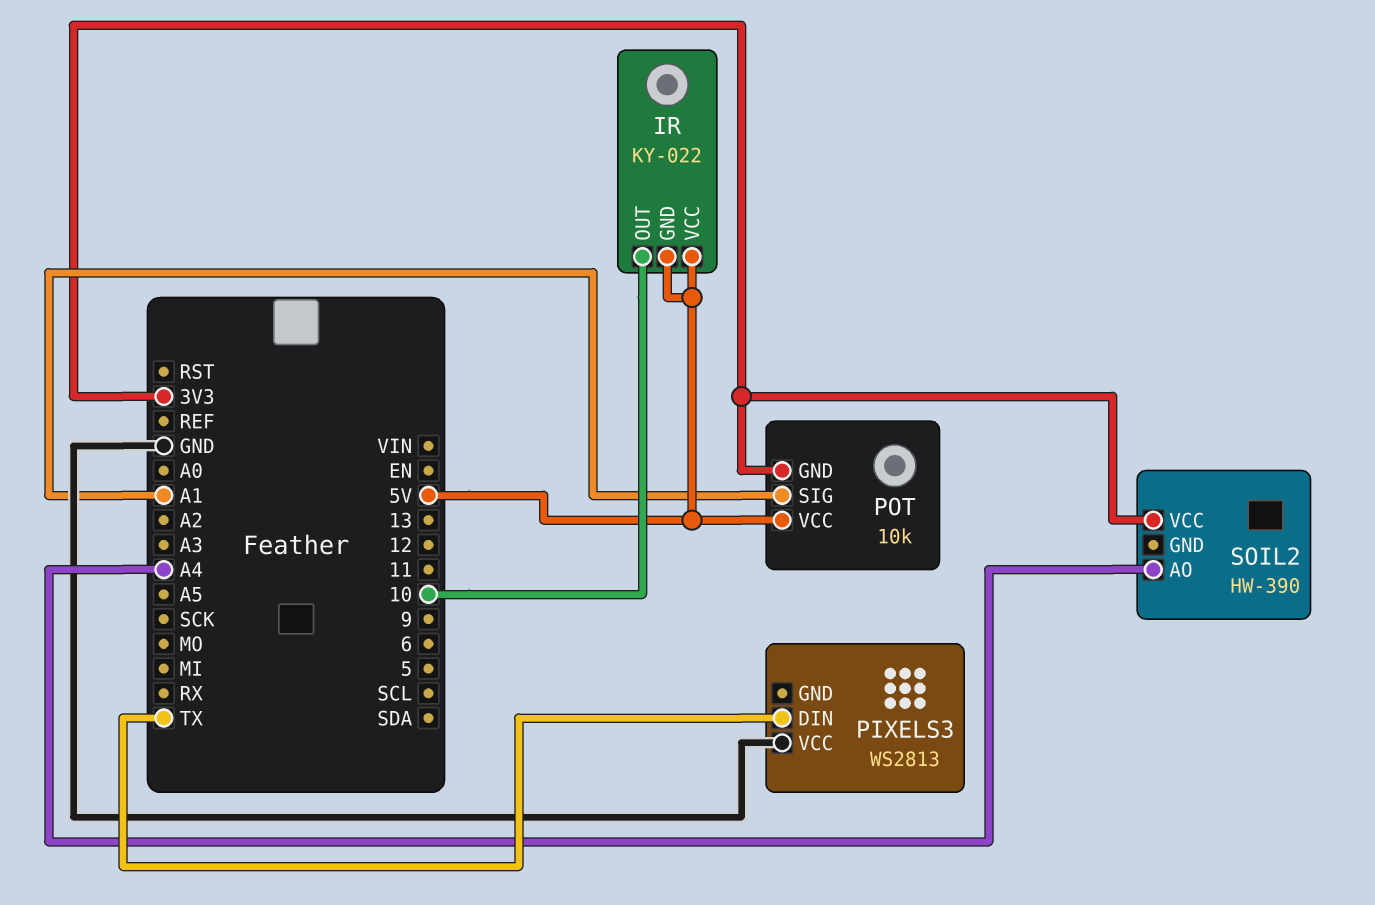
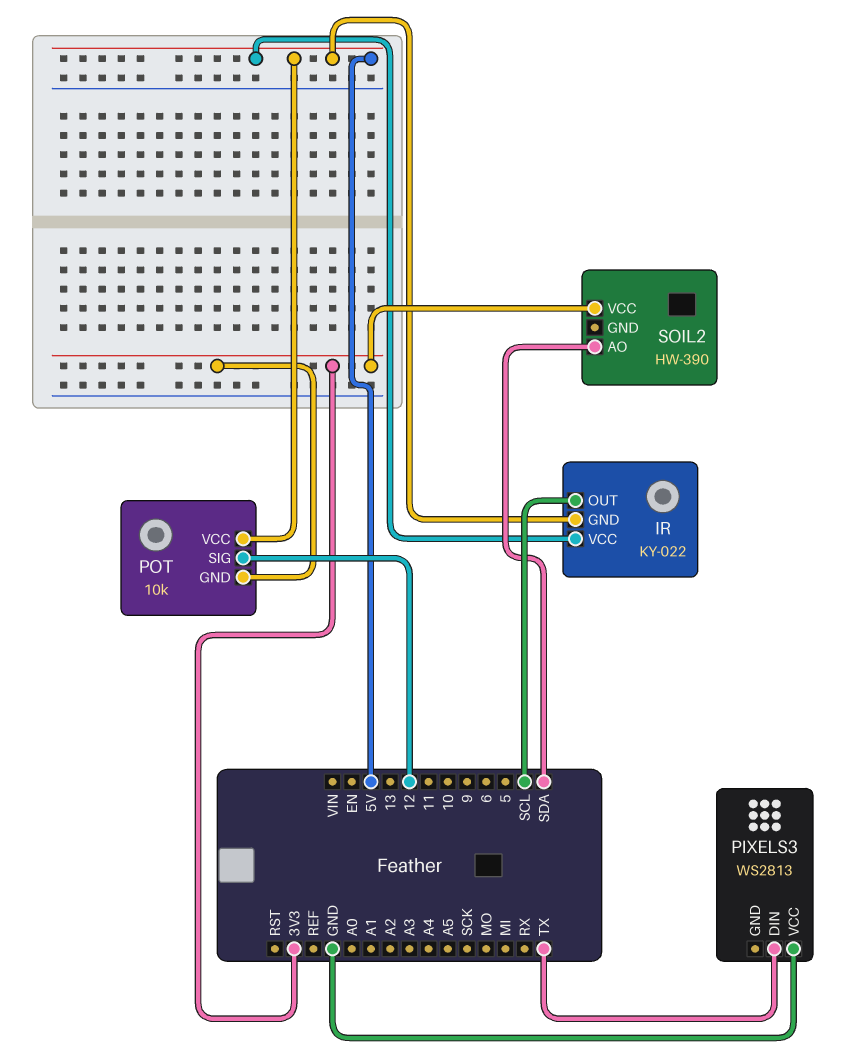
IR pin OUT: 10 -> SCL
POT pin SIG: A1 -> 12
SOIL2 pin AO: A4 -> SDA

